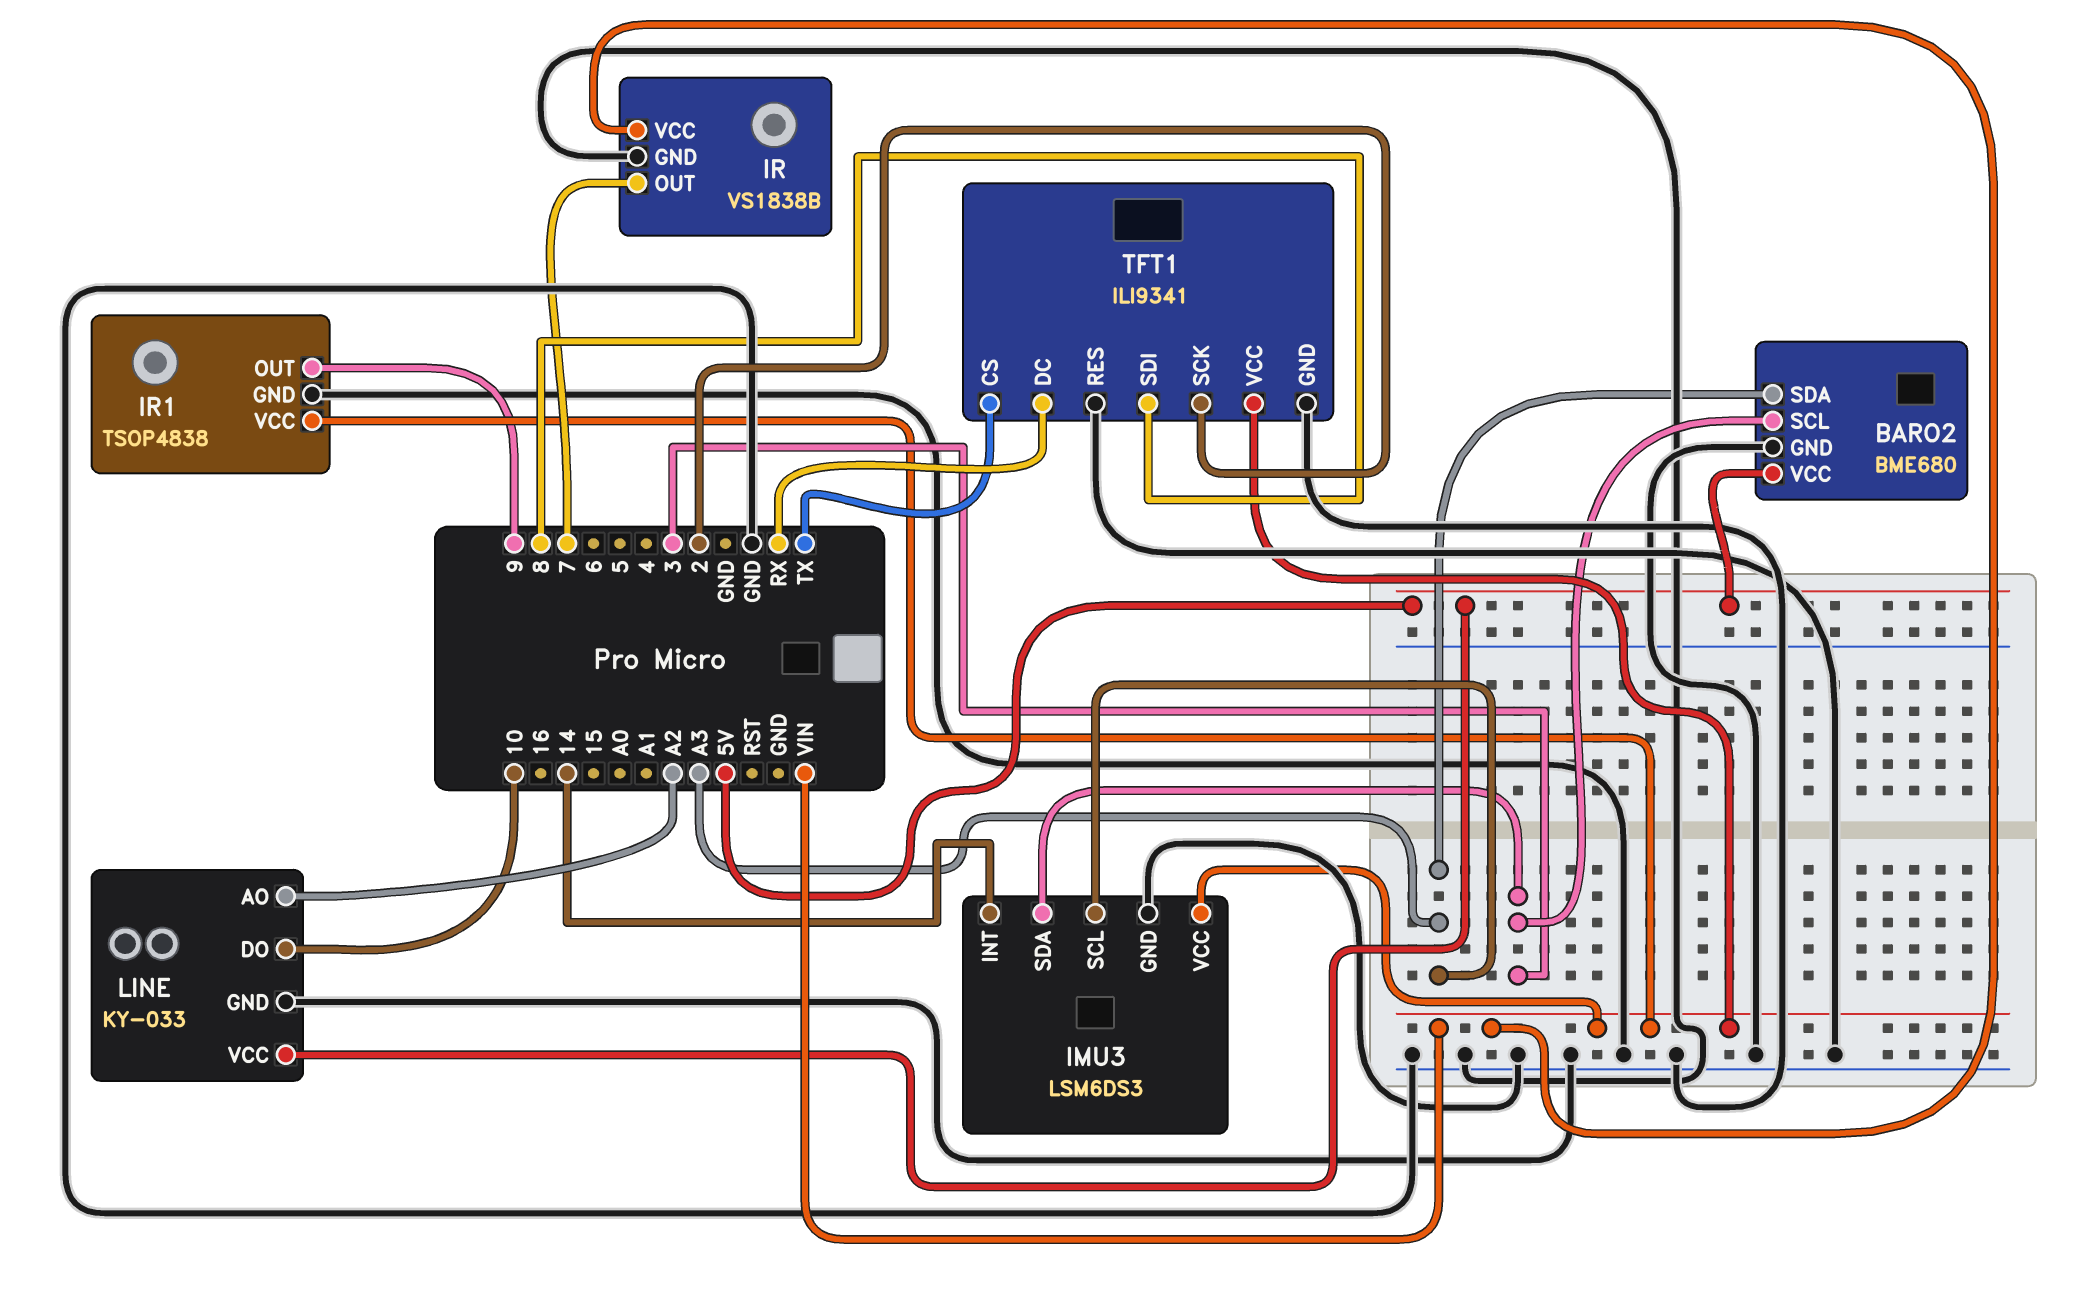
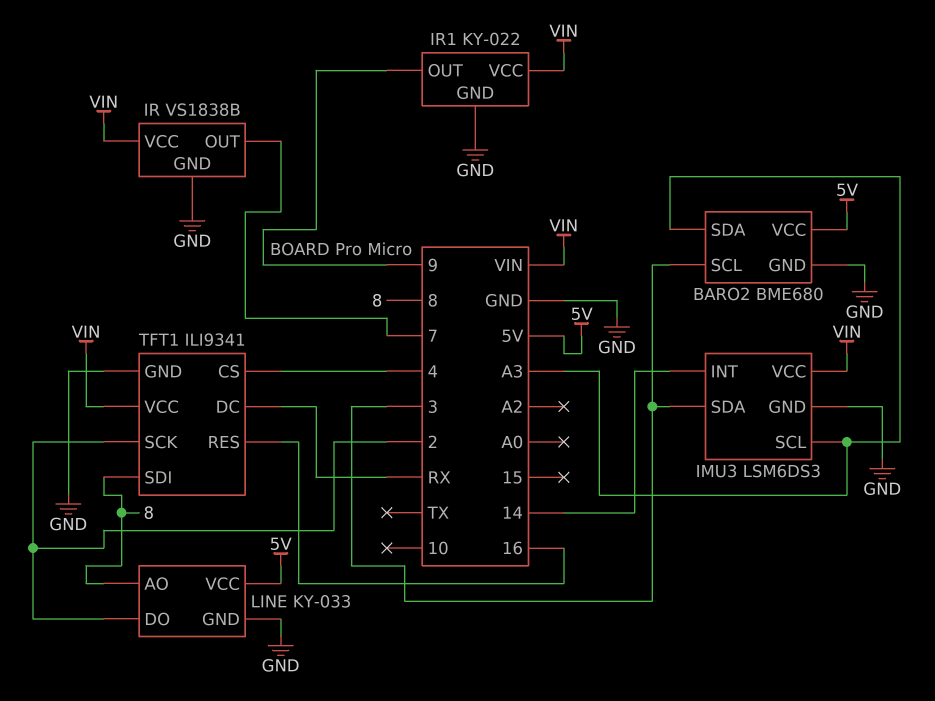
IR1: TSOP4838 -> KY-022
LINE pin AO: A2 -> 8
LINE pin DO: 10 -> 2
TFT1 pin CS: TX -> 4
TFT1 pin RES: GND -> 16

